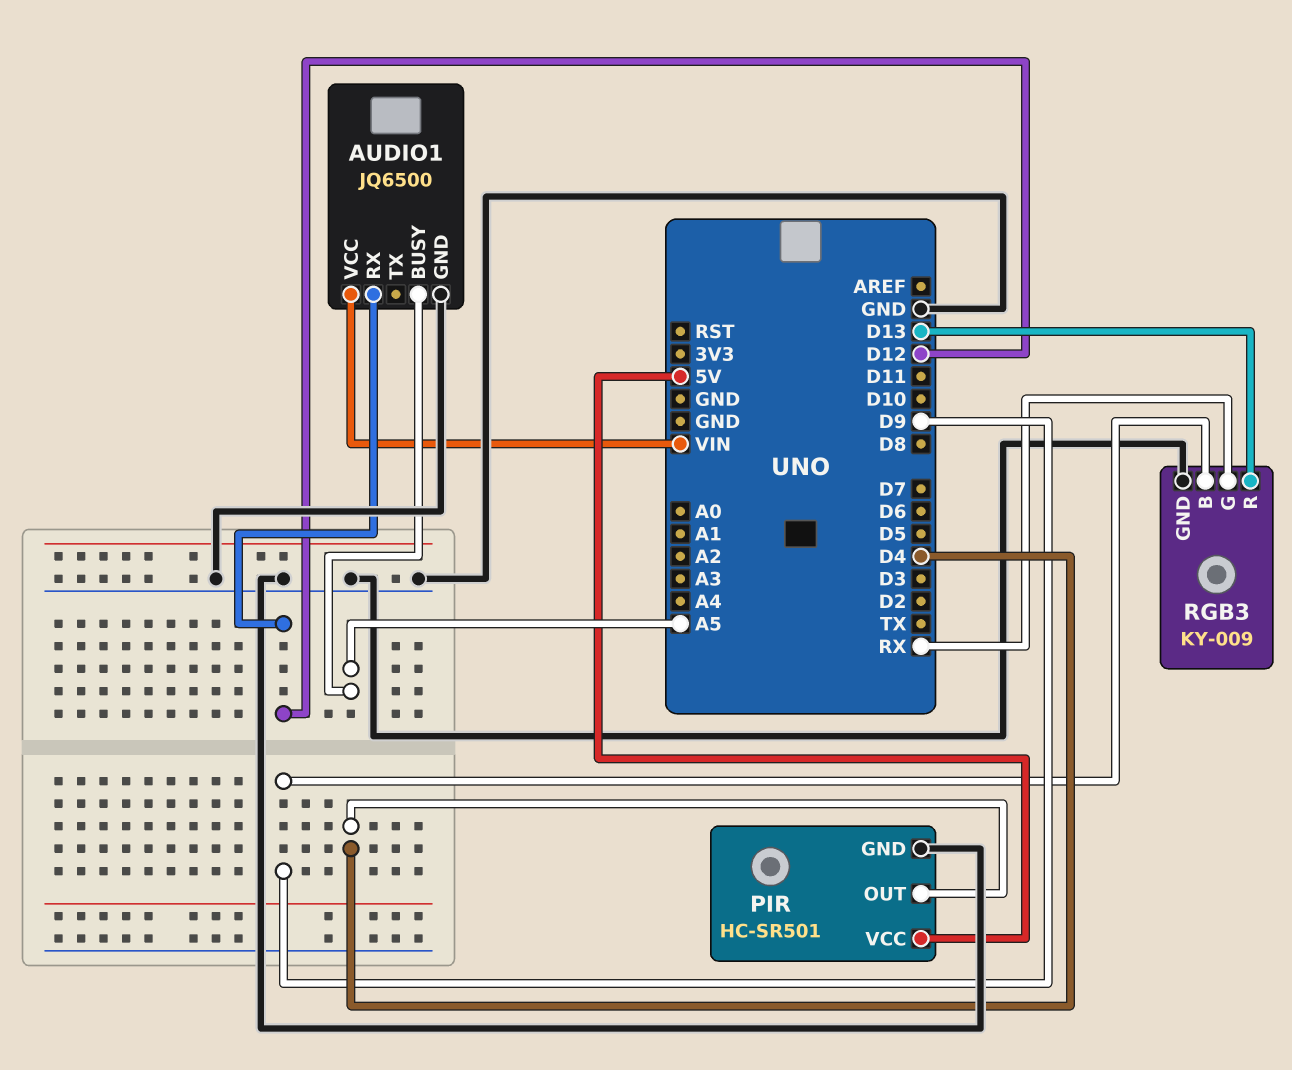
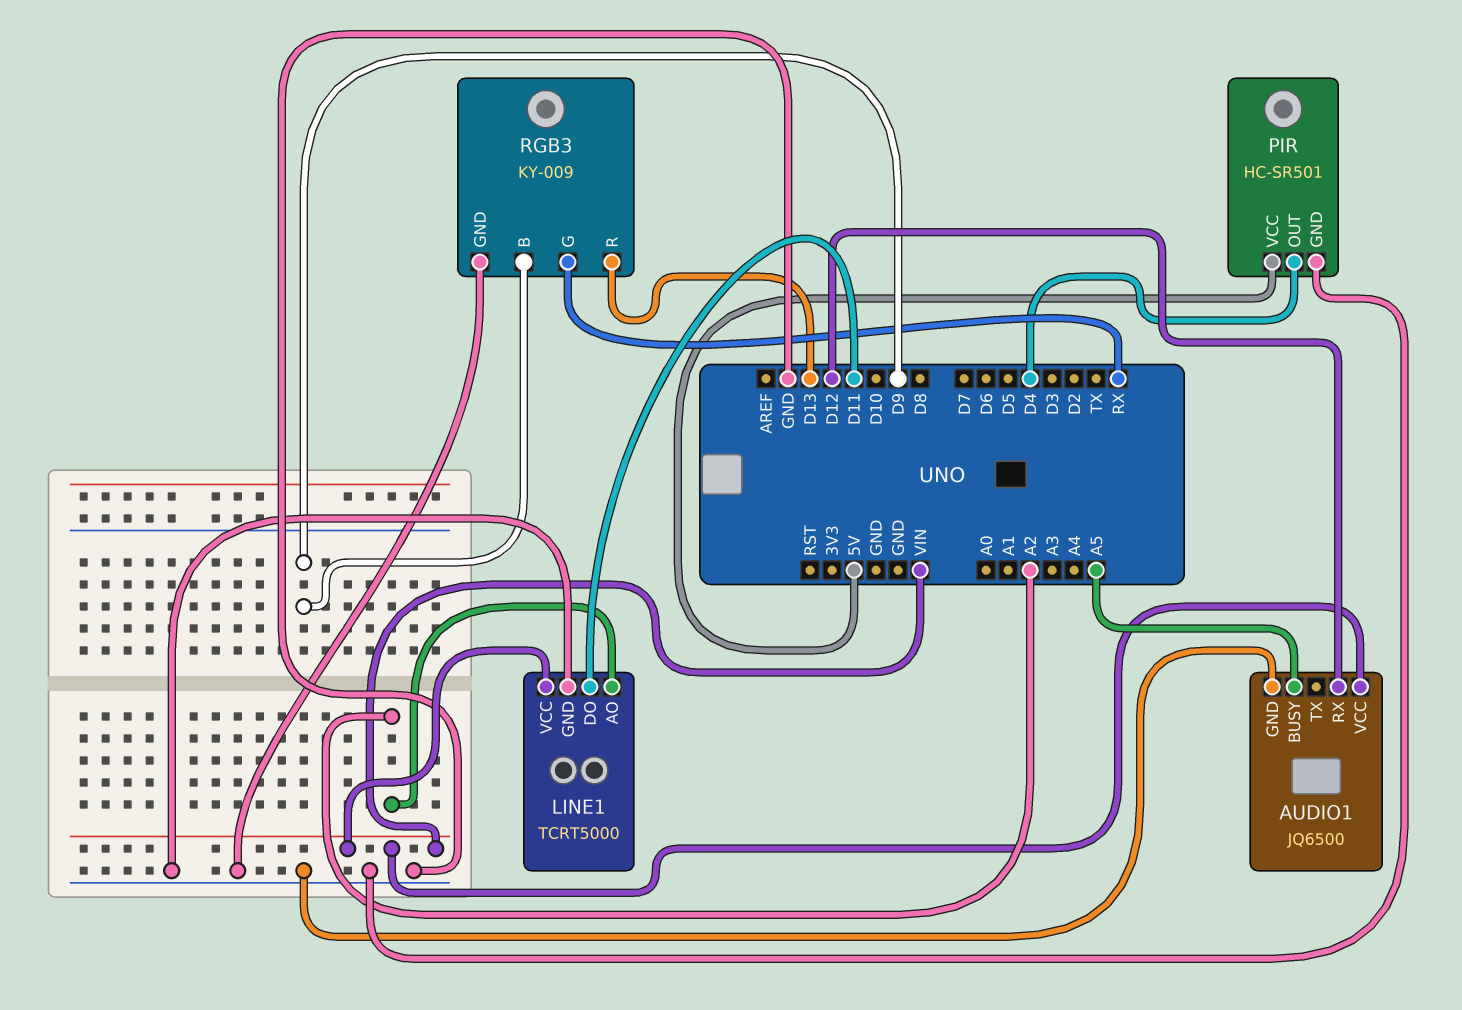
LINE1: none -> TCRT5000
LINE1 pin AO: none -> A2
LINE1 pin DO: none -> D11
LINE1 pin GND: none -> GND
LINE1 pin VCC: none -> VIN

